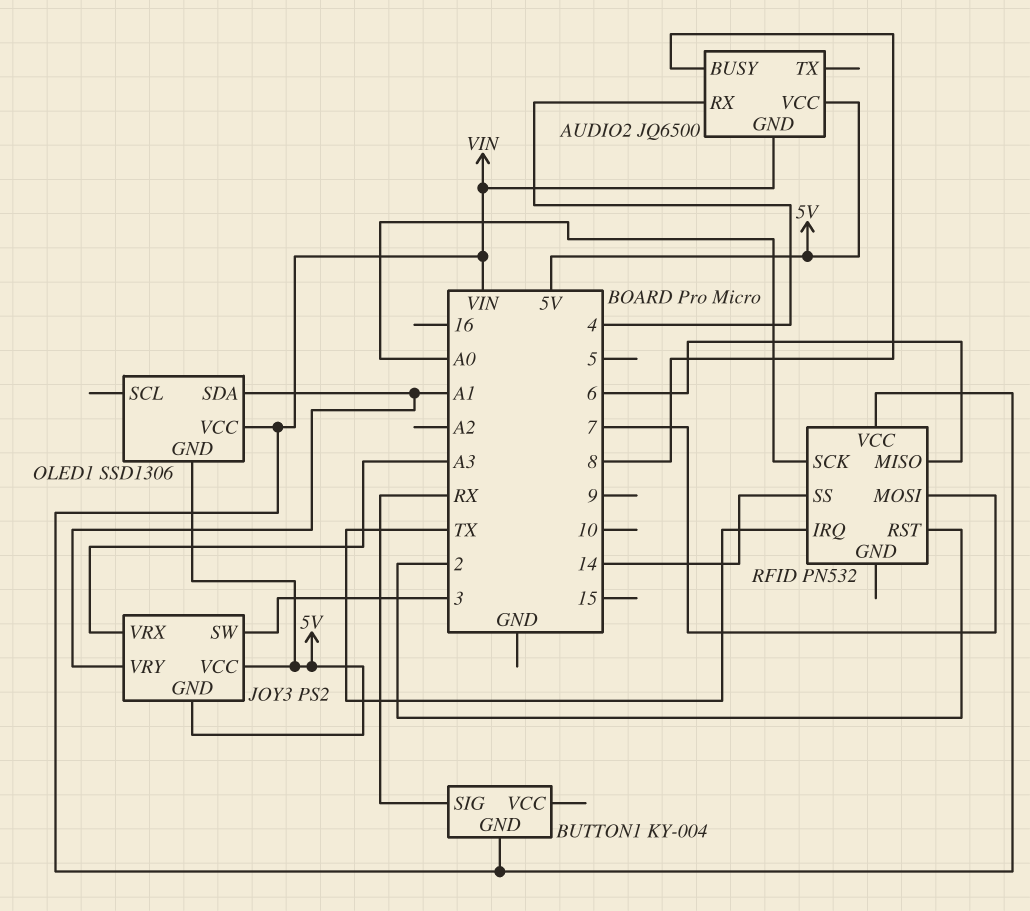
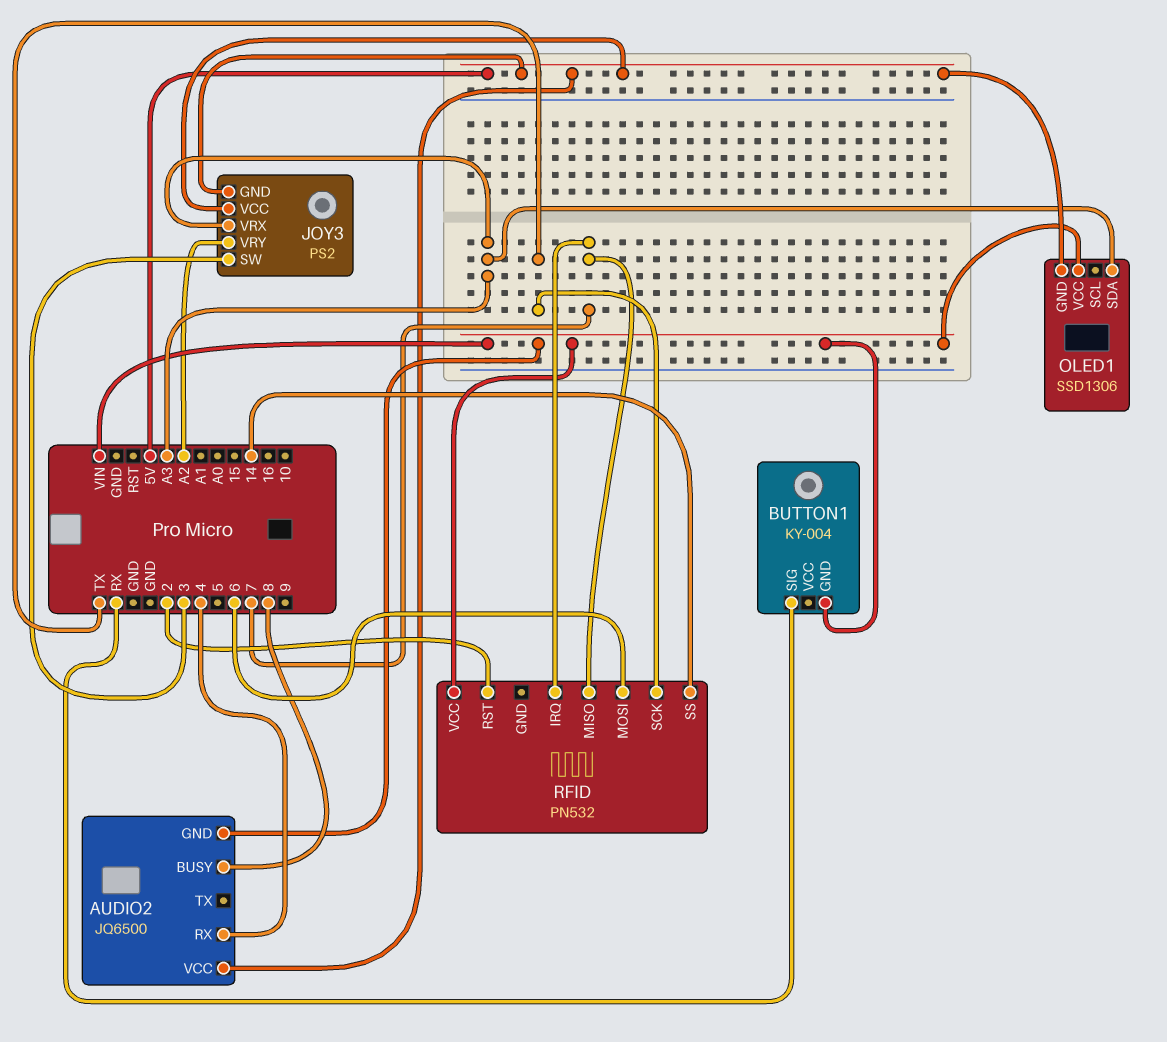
JOY3 pin VRY: A1 -> A2
OLED1 pin SDA: A1 -> A3
RFID pin IRQ: TX -> 7
RFID pin MISO: 6 -> 7
RFID pin MOSI: 7 -> 6
RFID pin SCK: A0 -> TX

